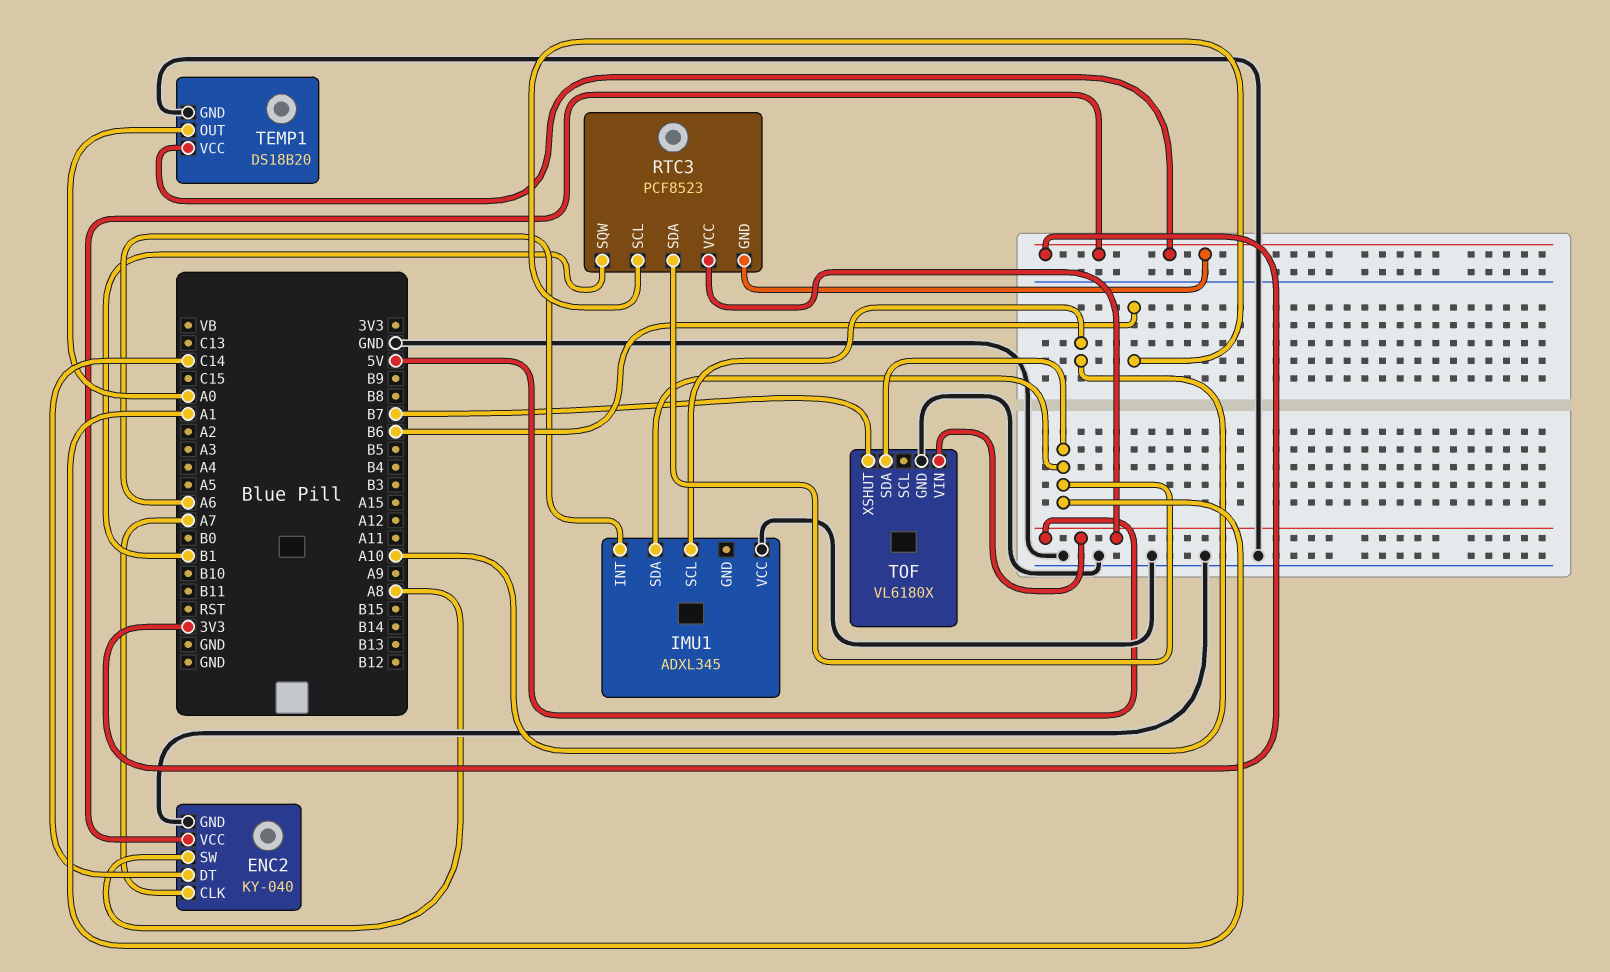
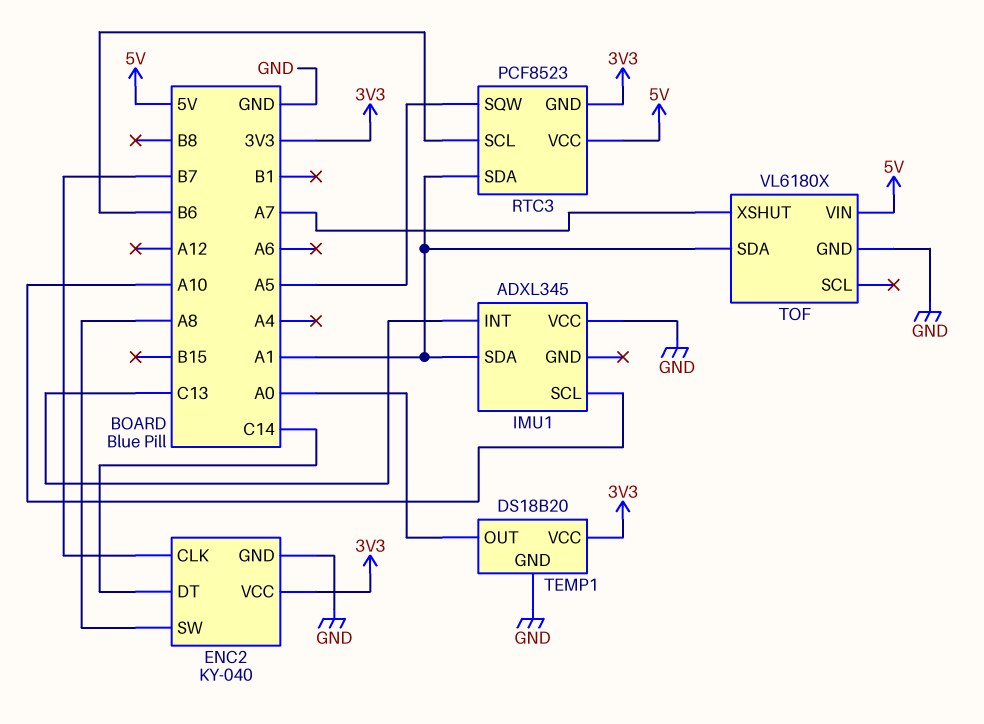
ENC2 pin CLK: A7 -> B7
IMU1 pin INT: A6 -> C13
RTC3 pin SQW: B1 -> A5
TOF pin XSHUT: B7 -> A7

